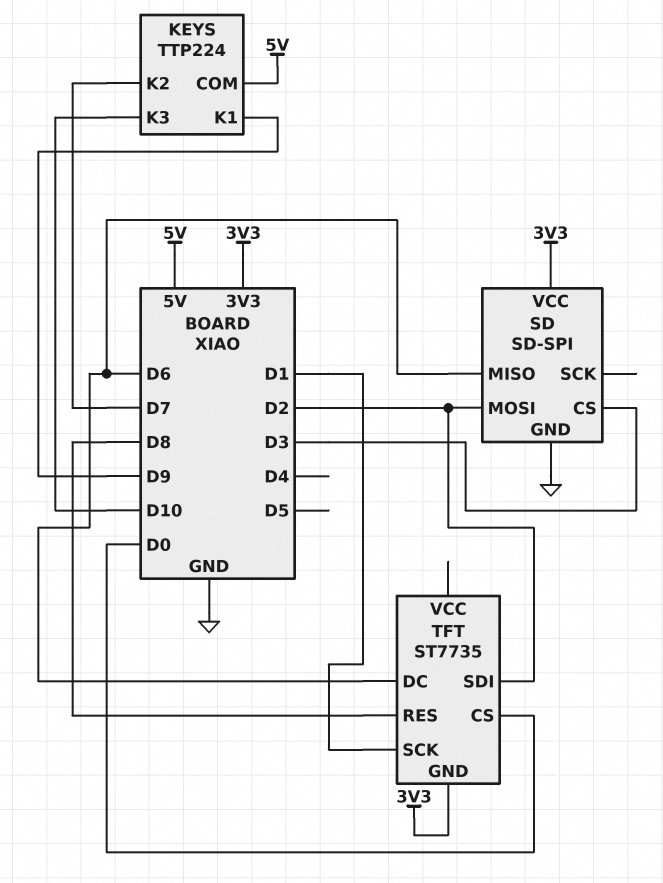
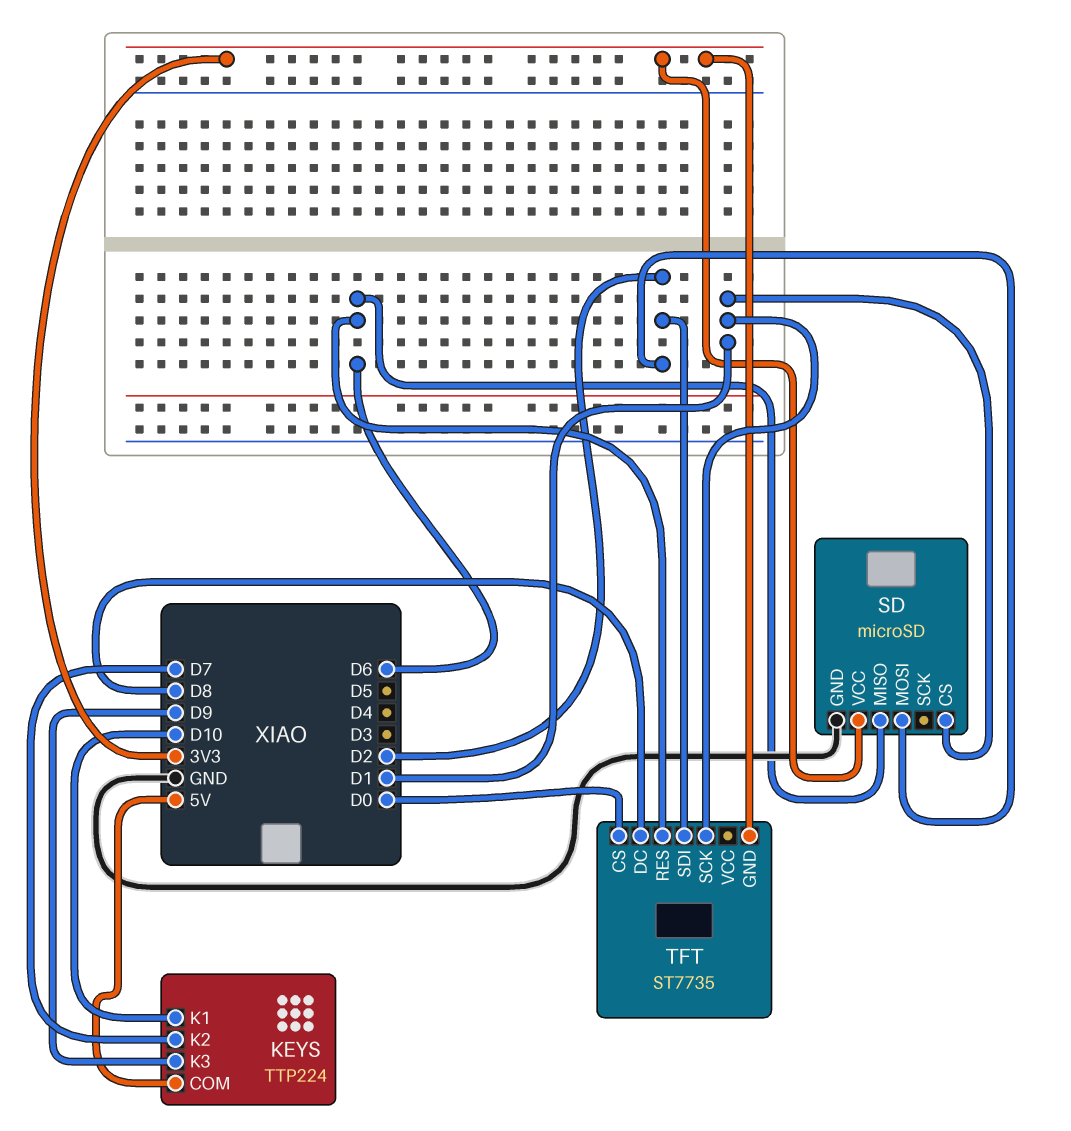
KEYS pin K1: D9 -> D10
KEYS pin K3: D10 -> D9
SD: SD-SPI -> microSD
SD pin CS: D3 -> D1
TFT pin DC: D6 -> D8
TFT pin RES: D8 -> D6

